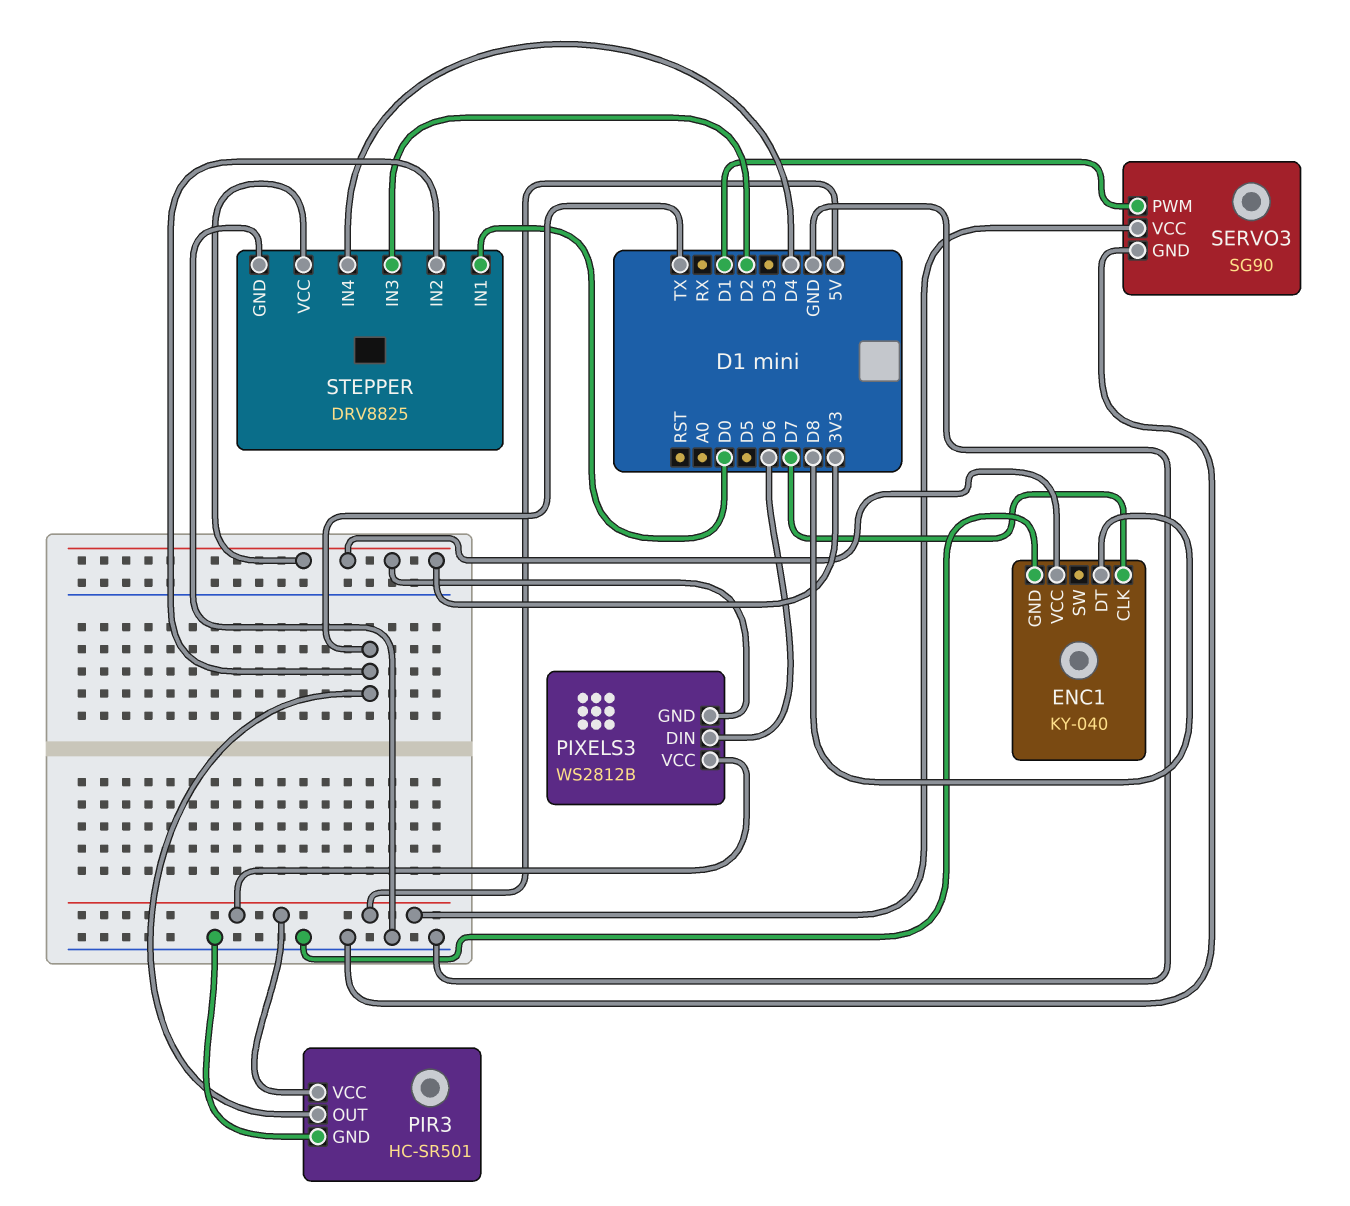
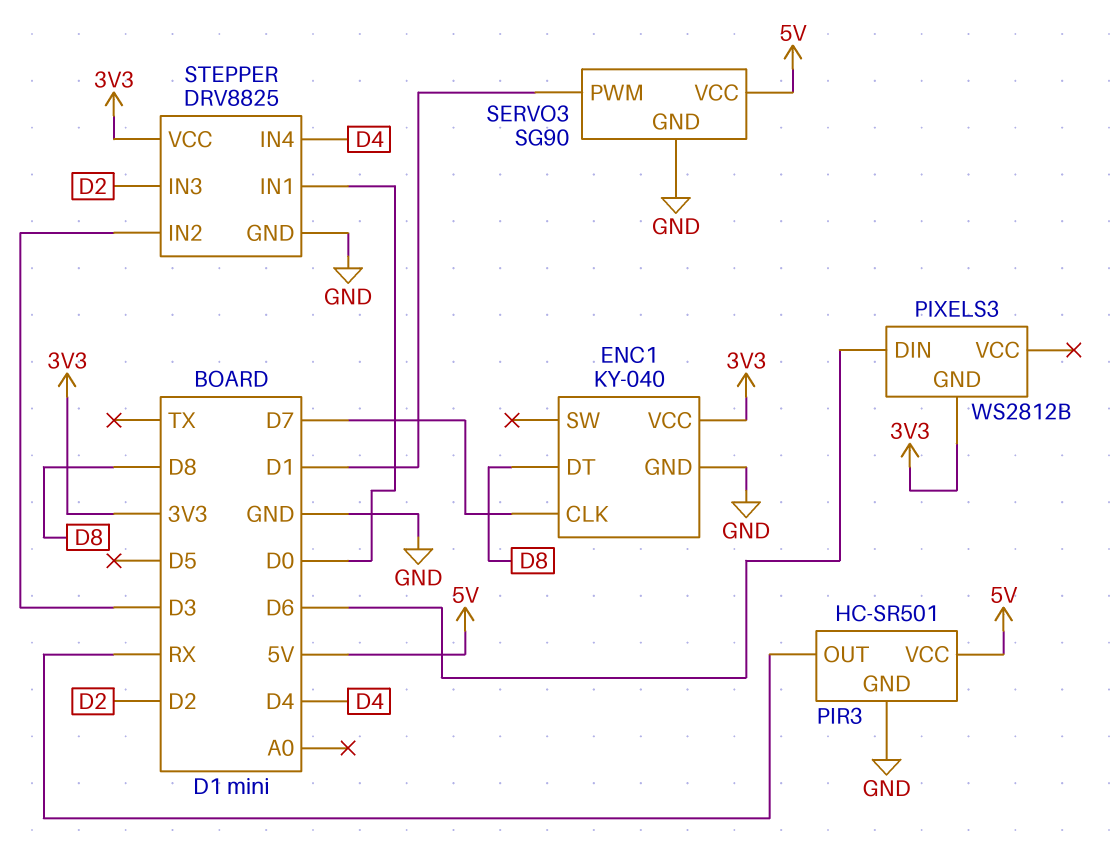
PIR3 pin OUT: TX -> RX
PIXELS3 pin VCC: 5V -> none
STEPPER pin IN2: TX -> D3

